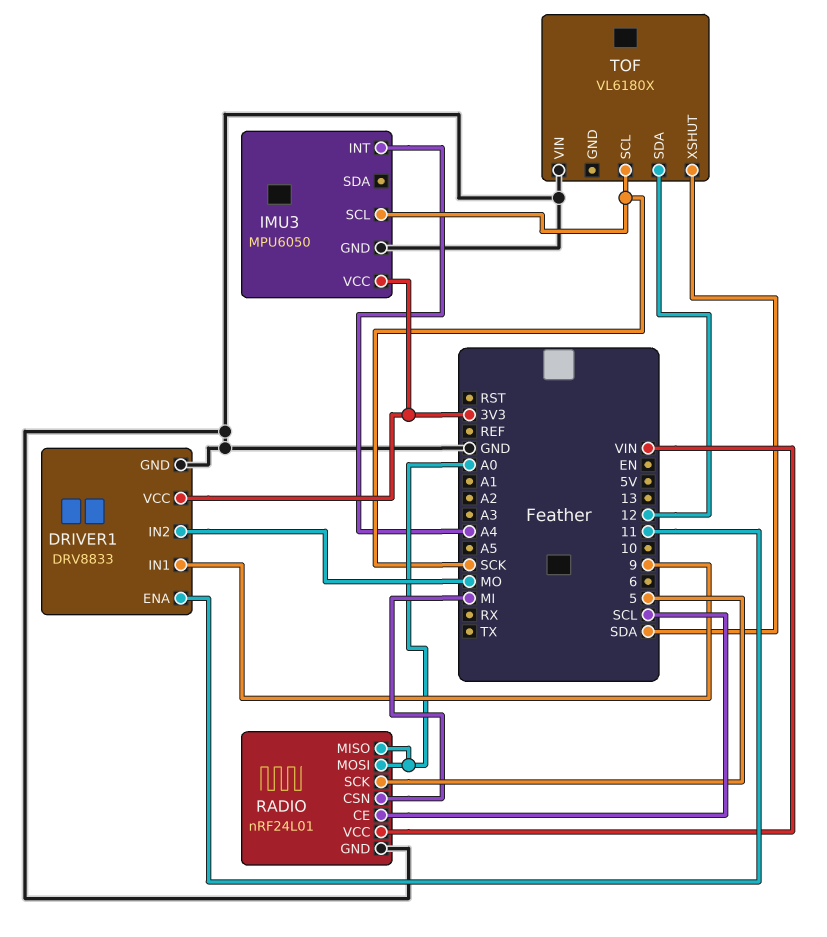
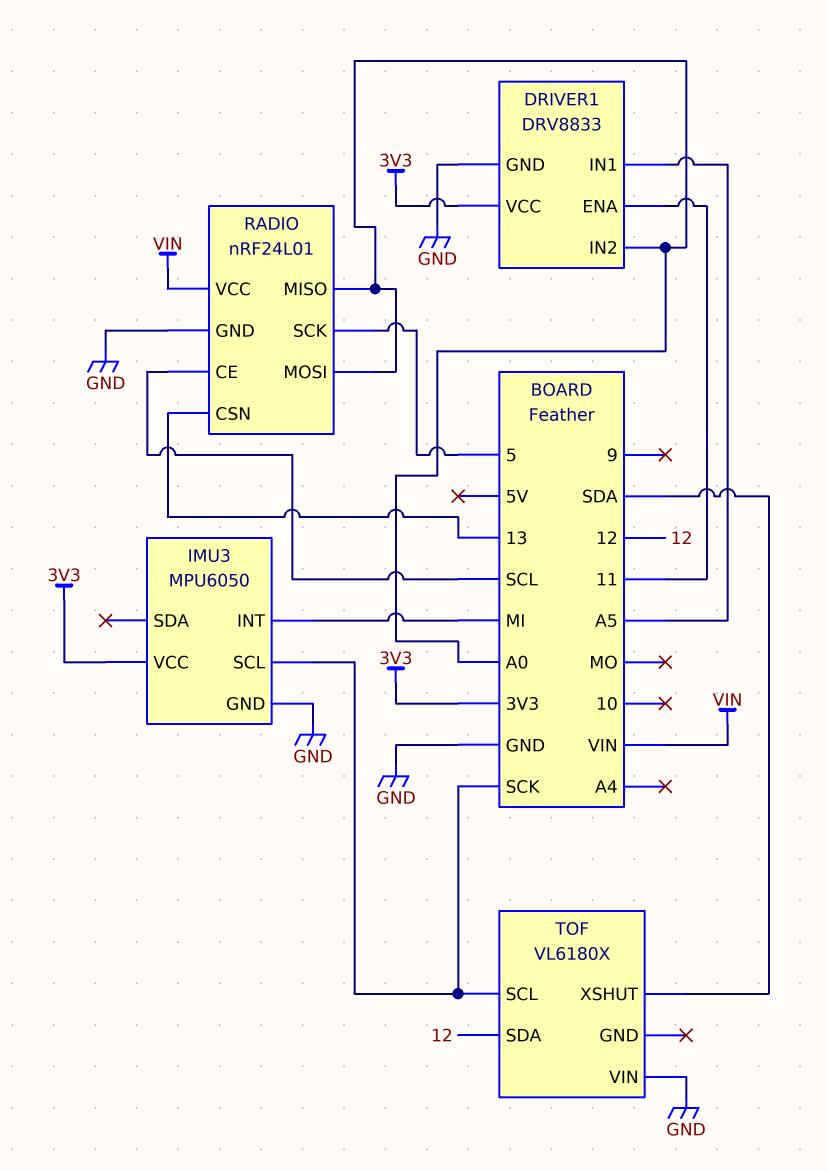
DRIVER1 pin IN1: 9 -> A5
DRIVER1 pin IN2: MO -> A0
IMU3 pin INT: A4 -> MI
RADIO pin CSN: MI -> 13

